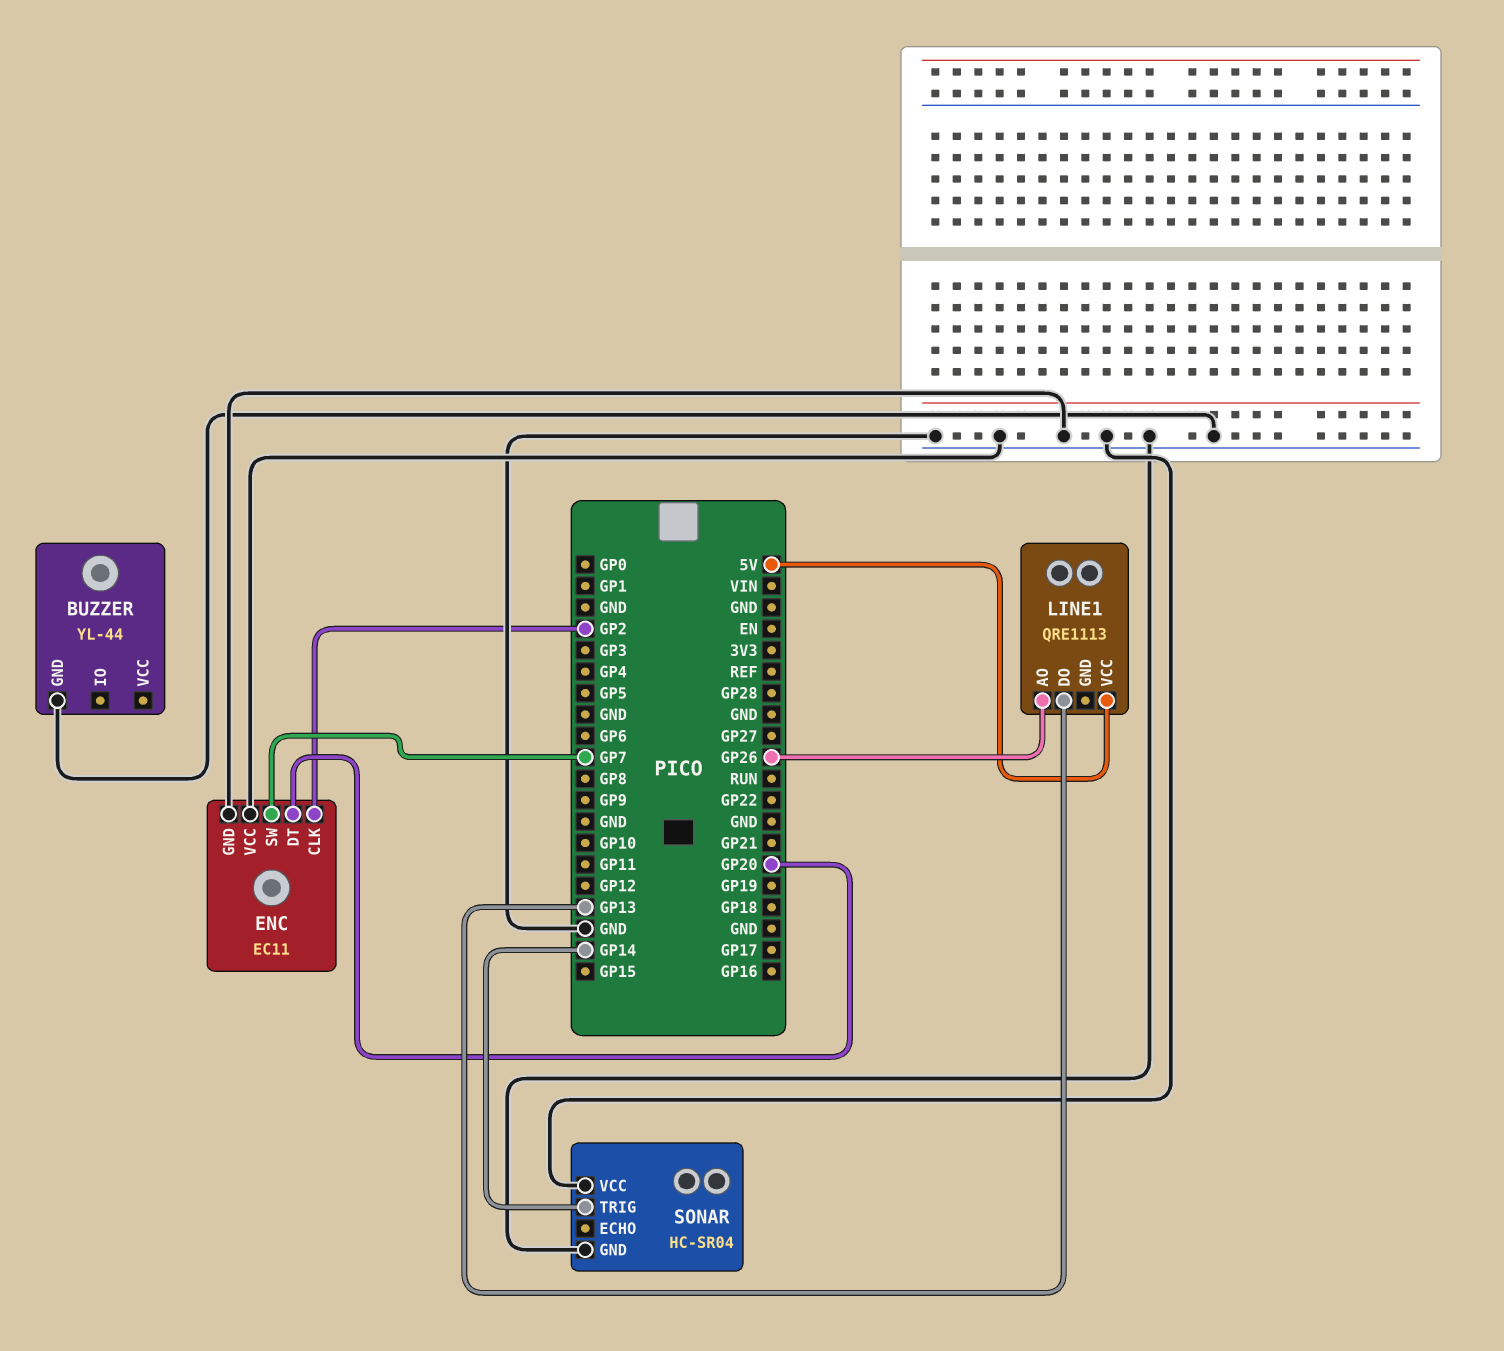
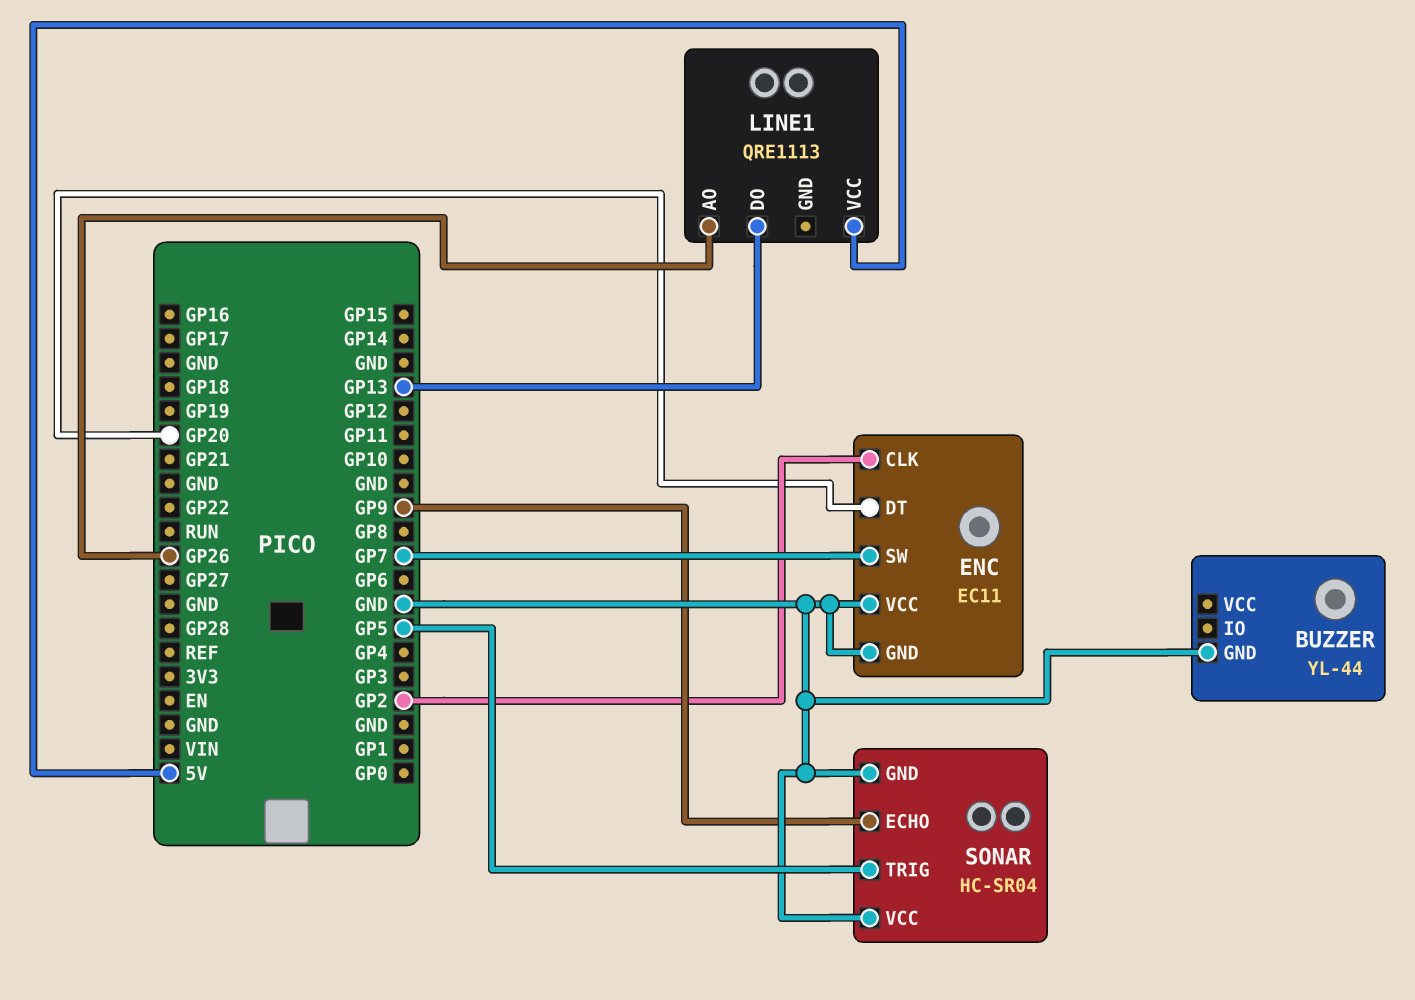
SONAR pin ECHO: none -> GP9
SONAR pin TRIG: GP14 -> GP5

